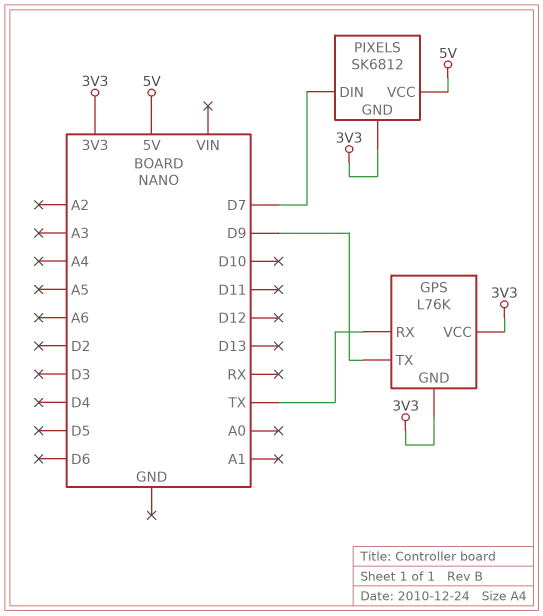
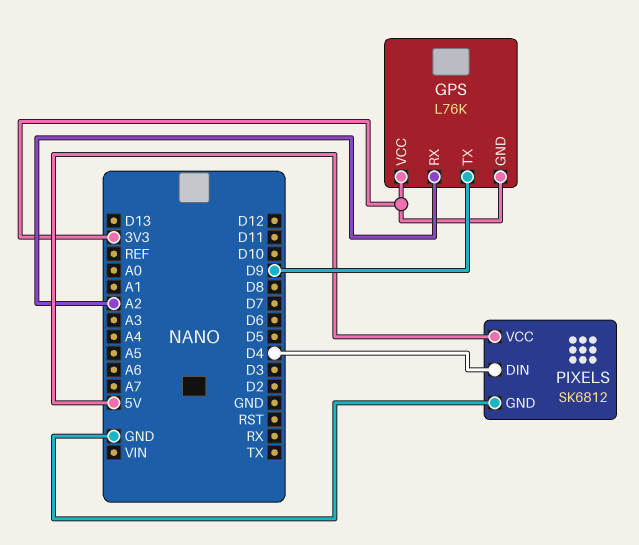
GPS pin RX: TX -> A2
PIXELS pin DIN: D7 -> D4
PIXELS pin GND: 3V3 -> GND

